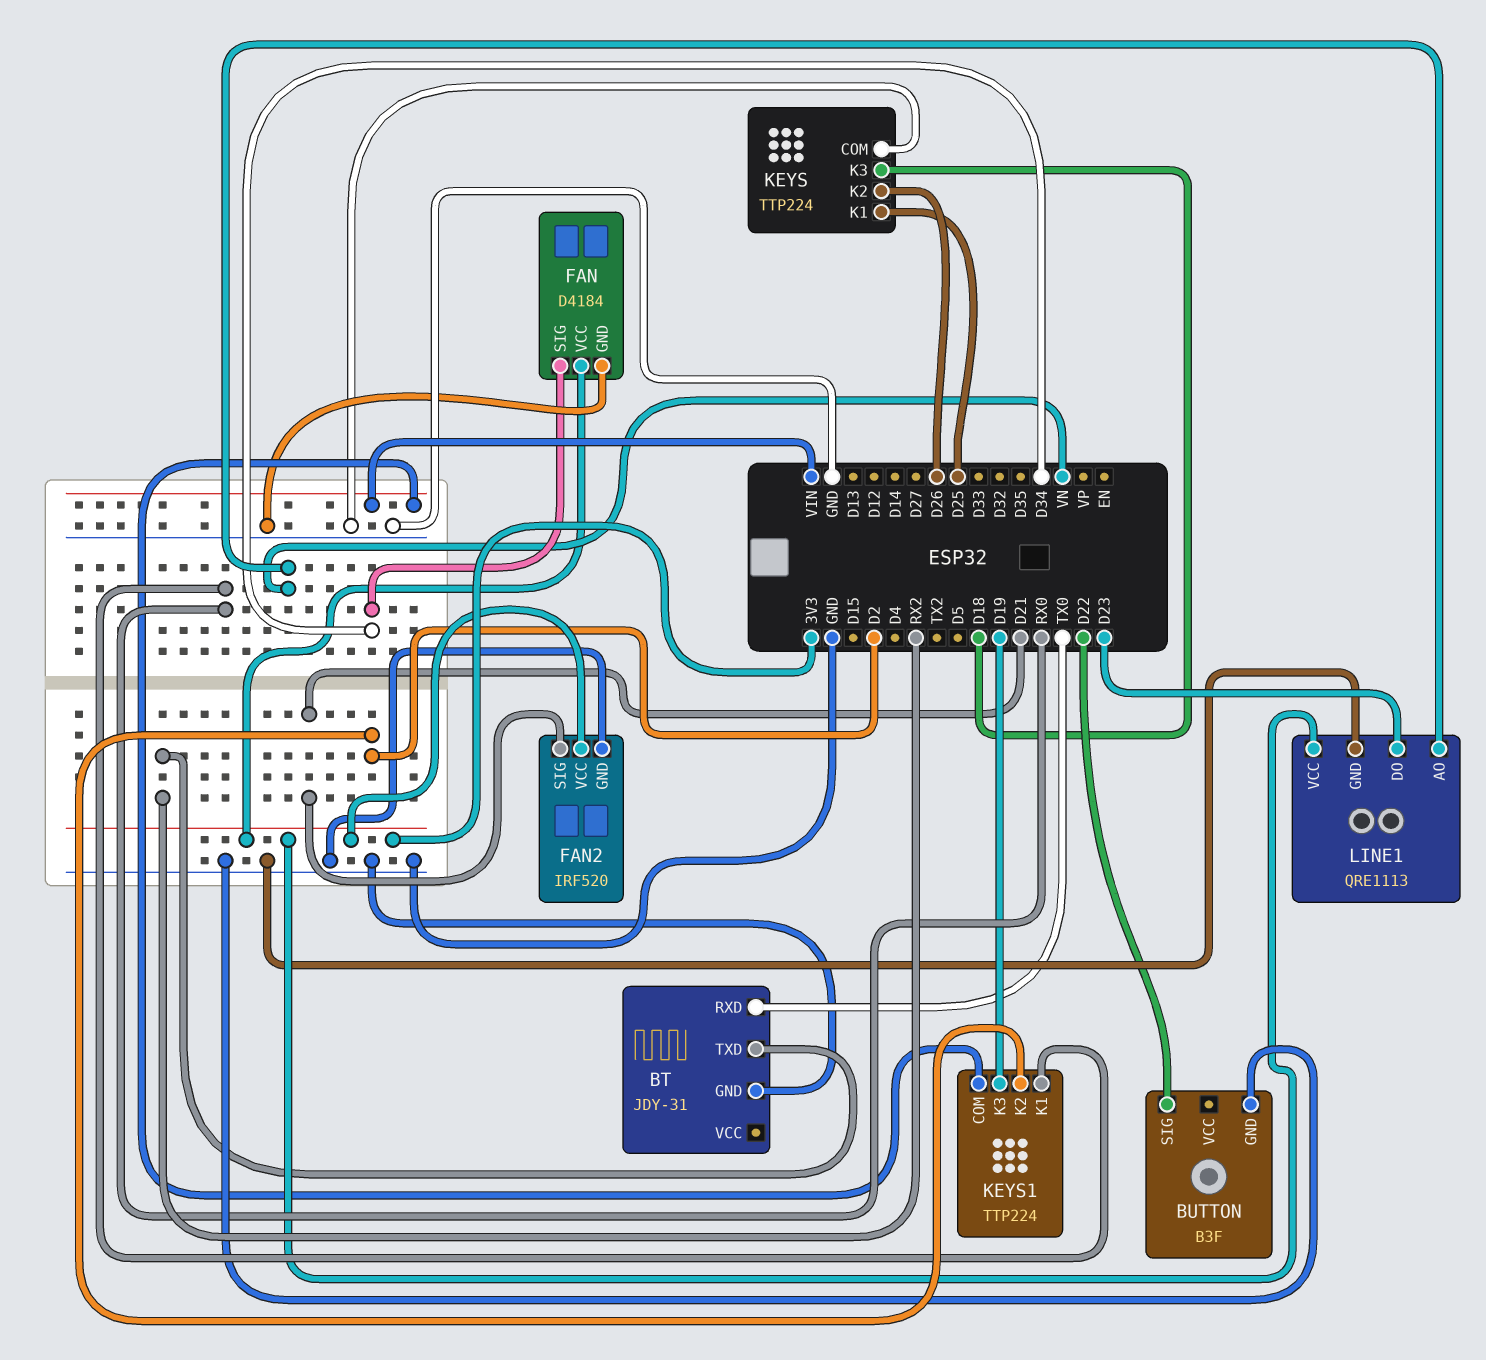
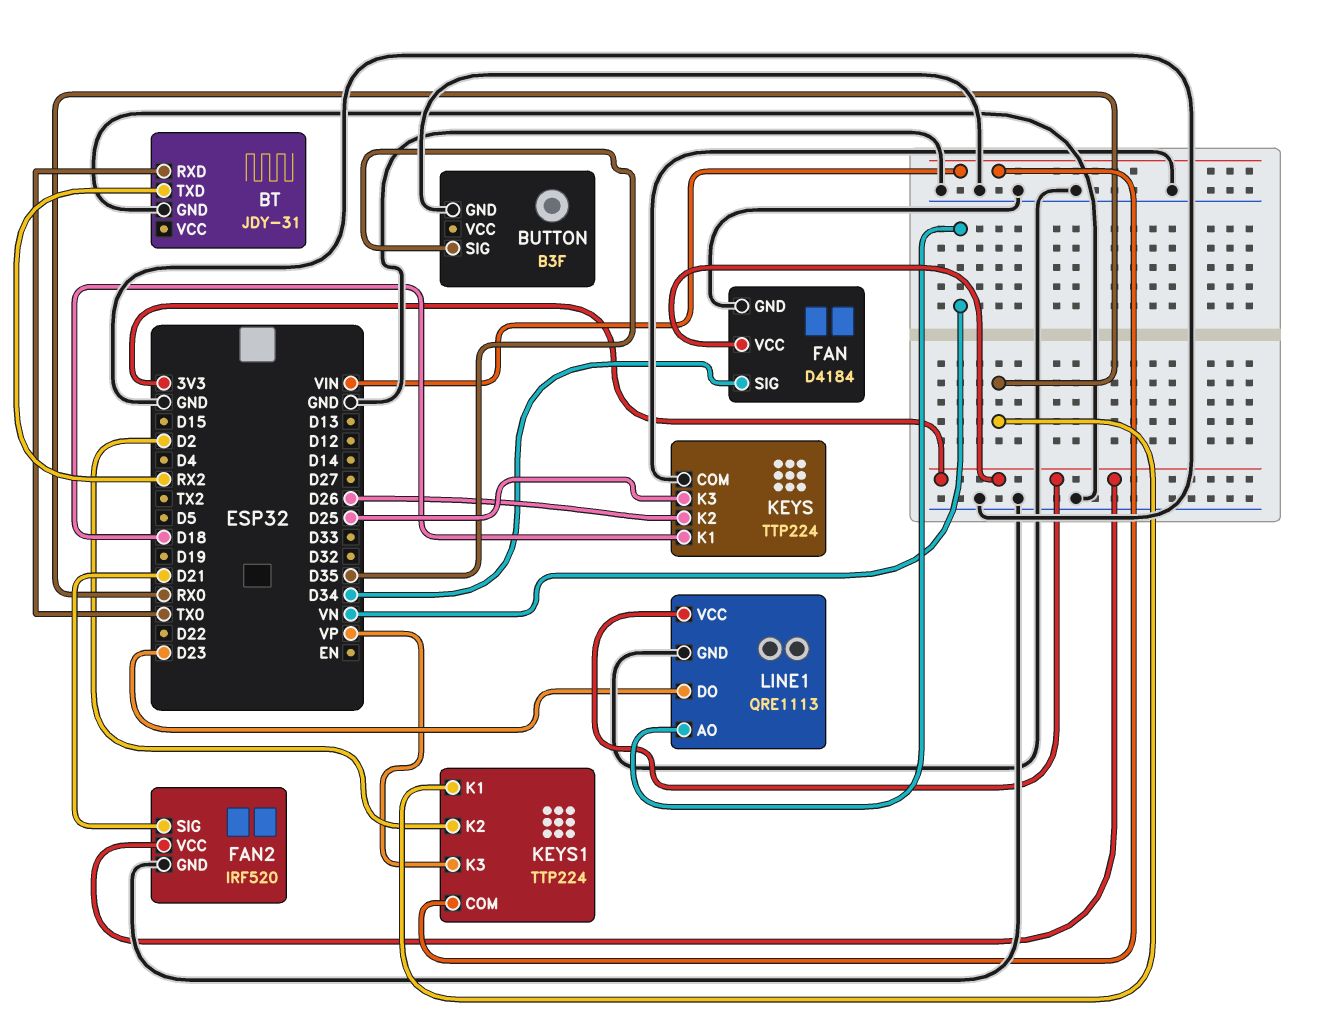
BUTTON pin SIG: D22 -> D35
KEYS pin K1: D25 -> D18
KEYS pin K3: D18 -> D25
KEYS1 pin K3: D19 -> VP

